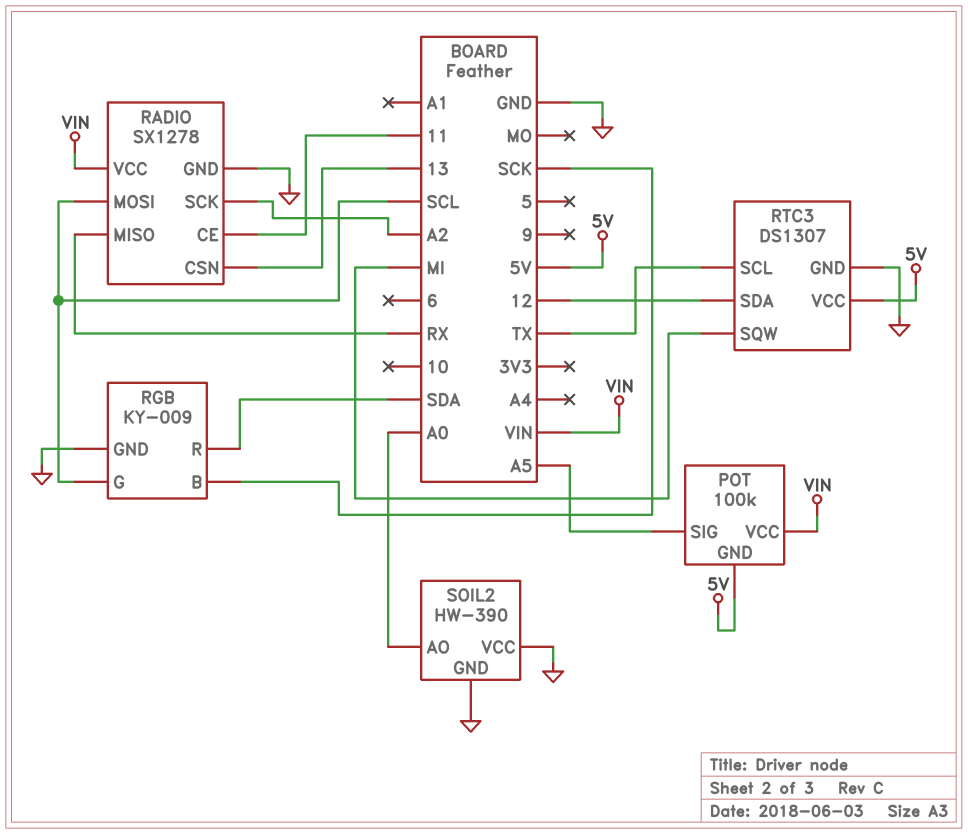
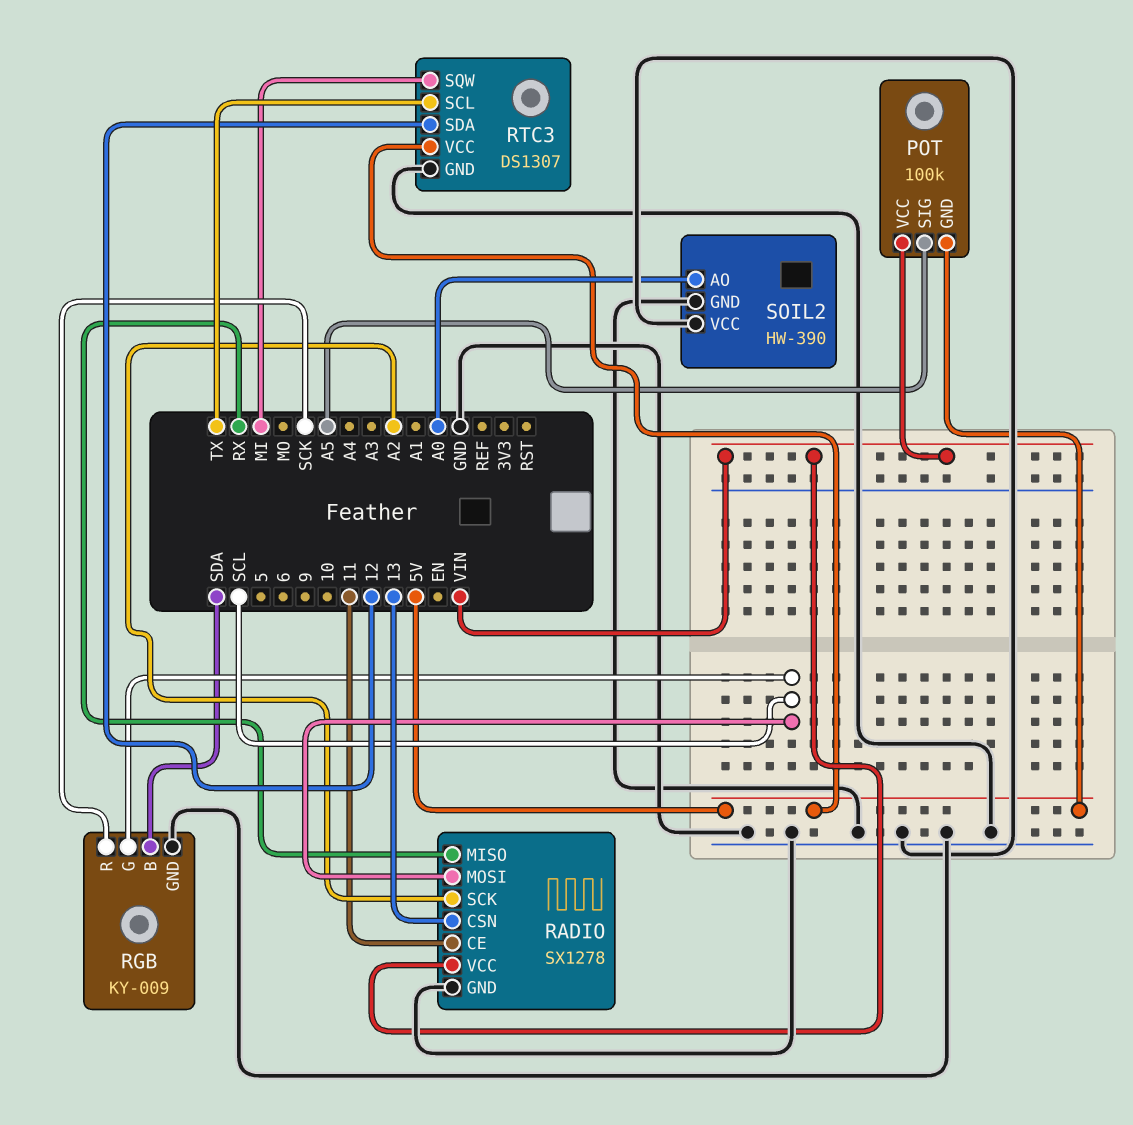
RGB pin B: SCK -> SDA
RGB pin R: SDA -> SCK

